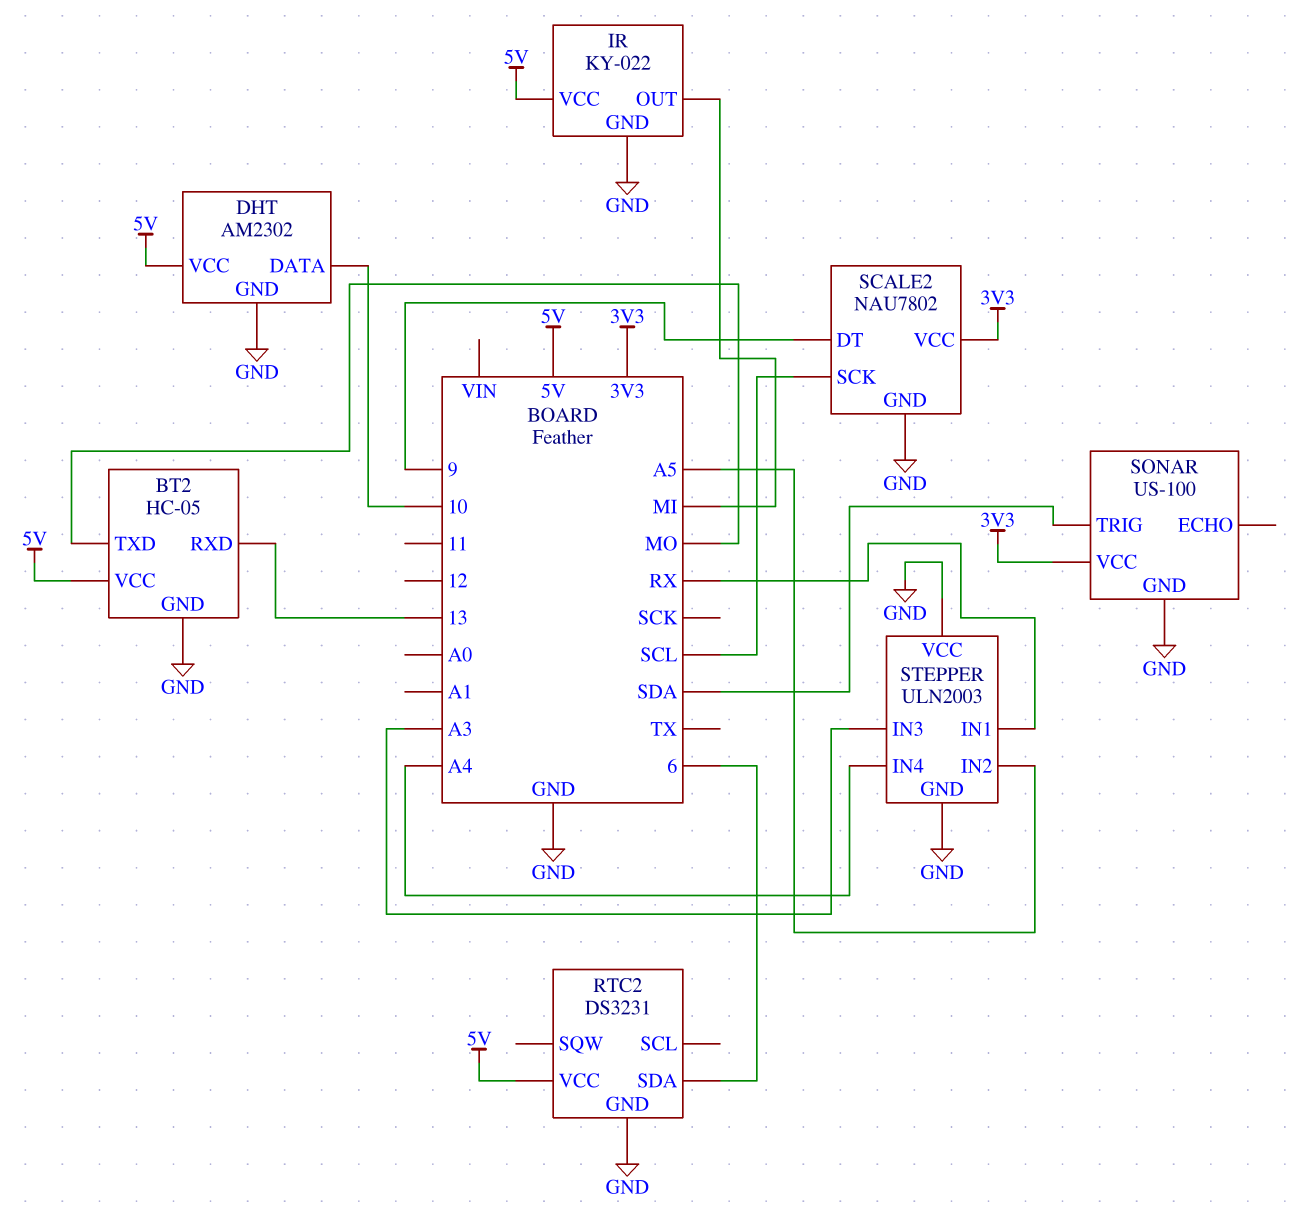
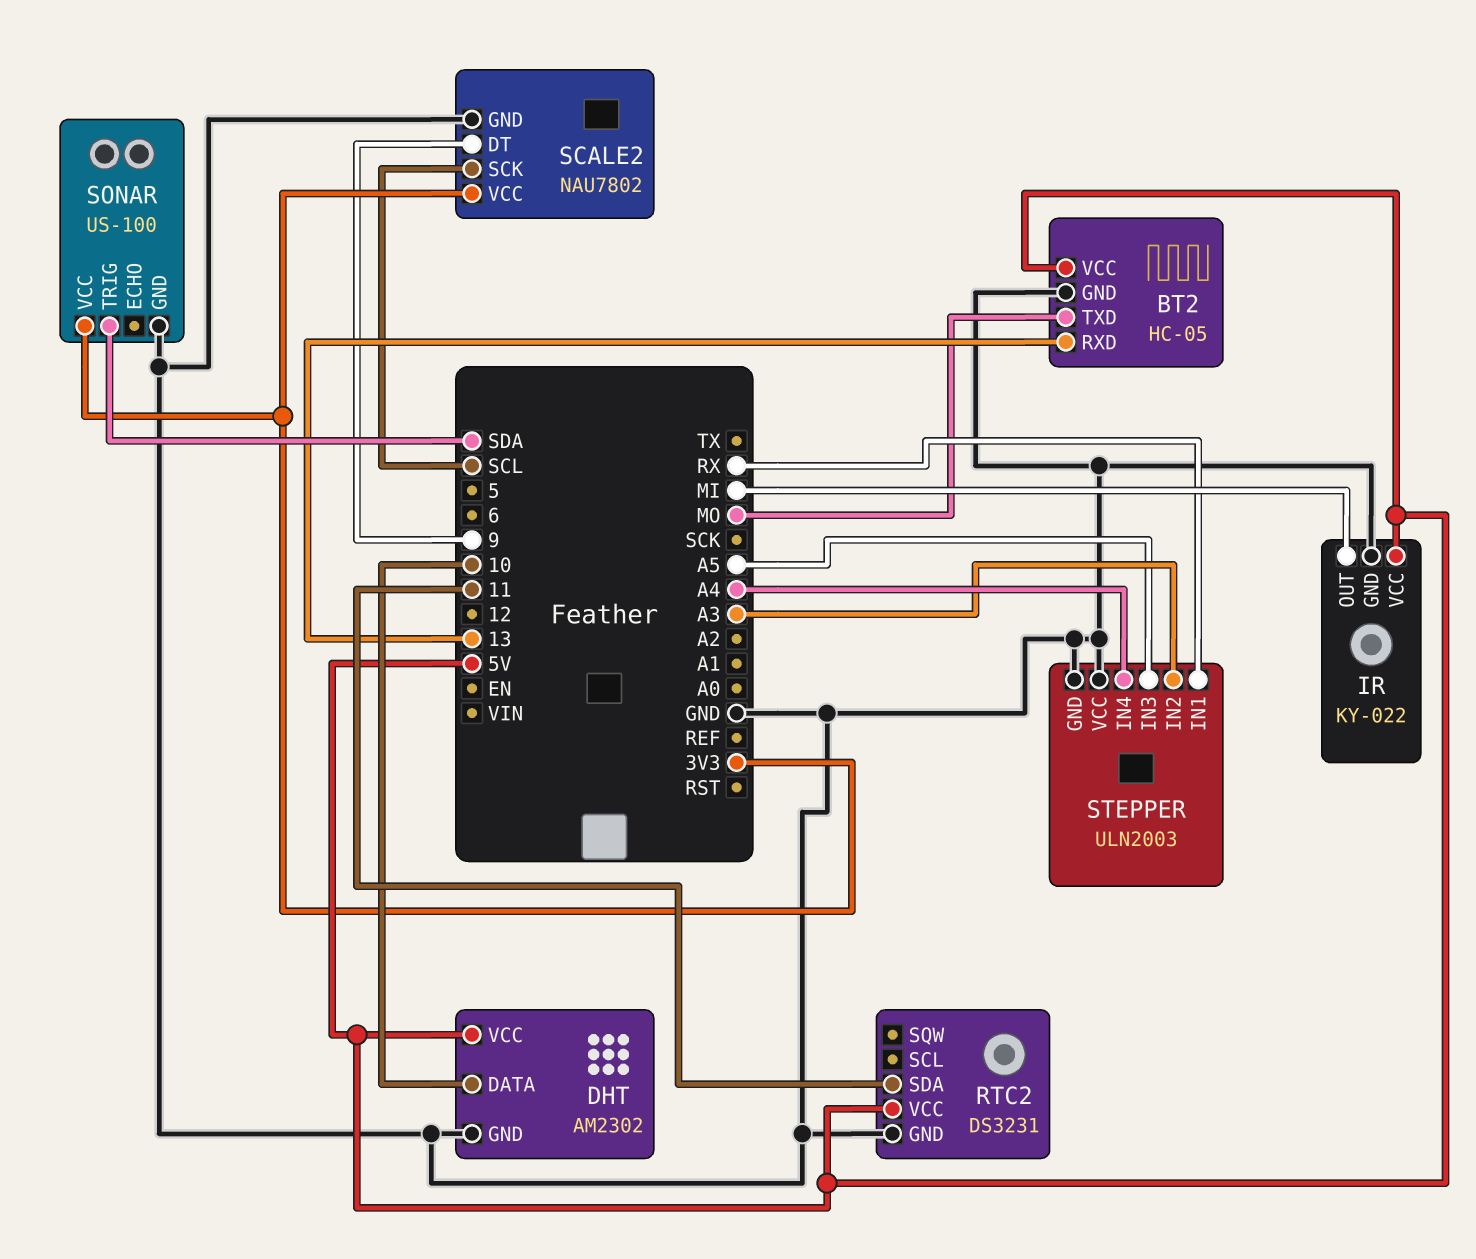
RTC2 pin SDA: 6 -> 11
STEPPER pin IN2: A5 -> A3
STEPPER pin IN3: A3 -> A5

